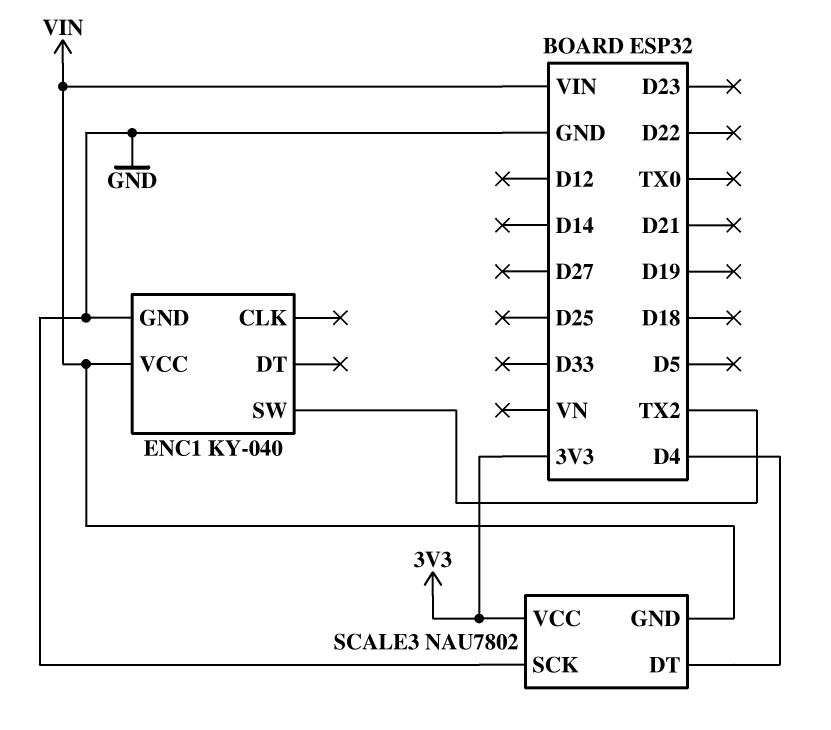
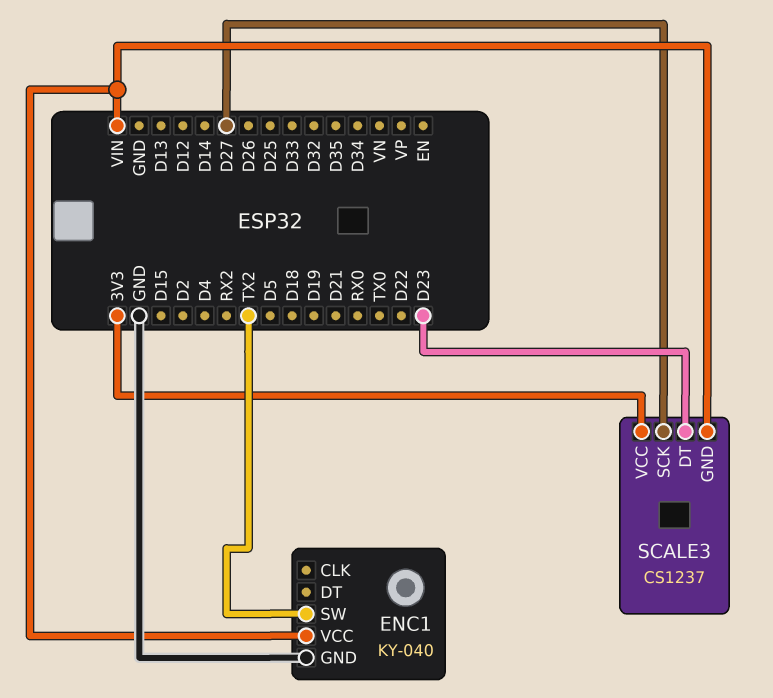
SCALE3: NAU7802 -> CS1237
SCALE3 pin DT: D4 -> D23
SCALE3 pin SCK: GND -> D27

